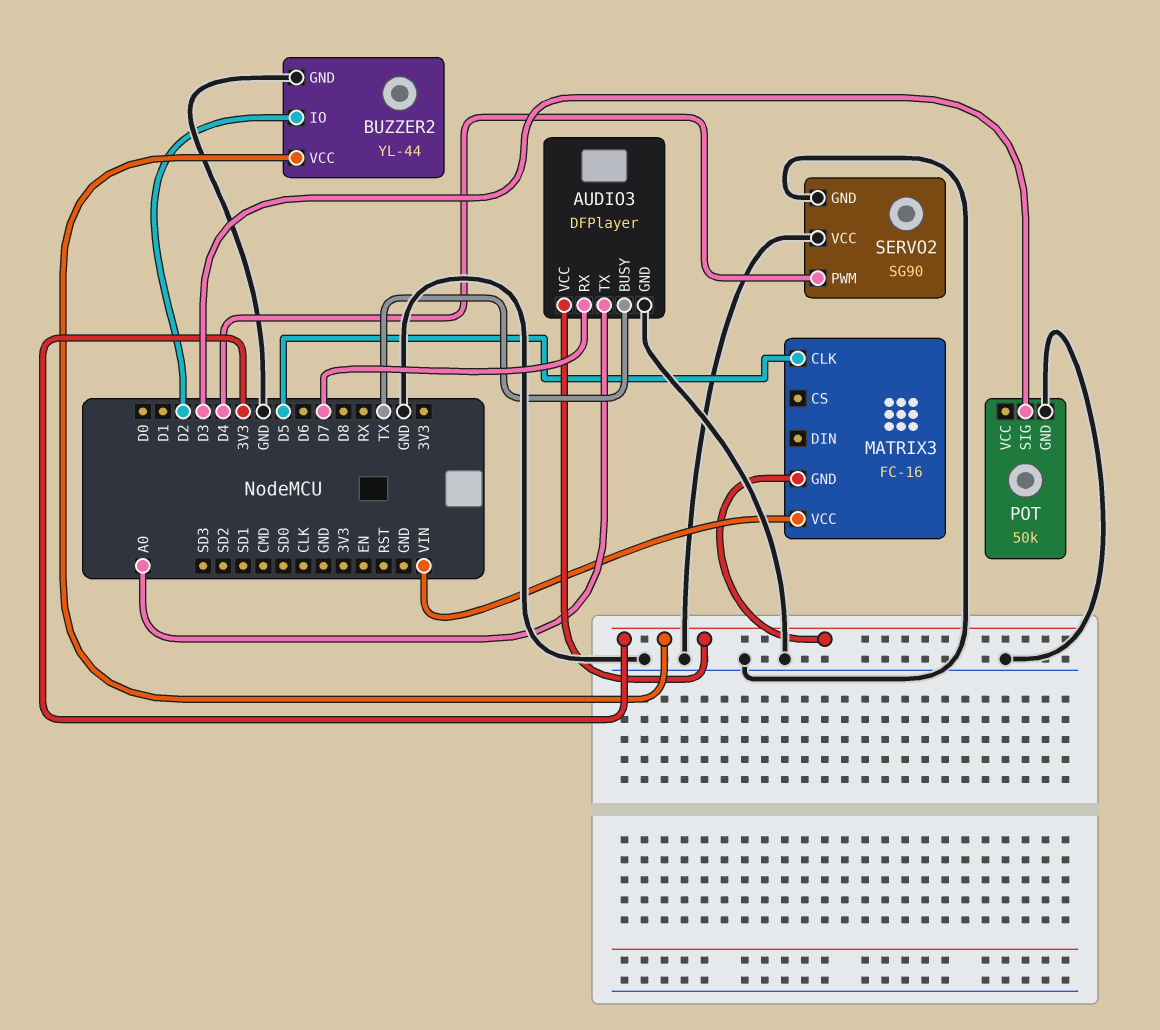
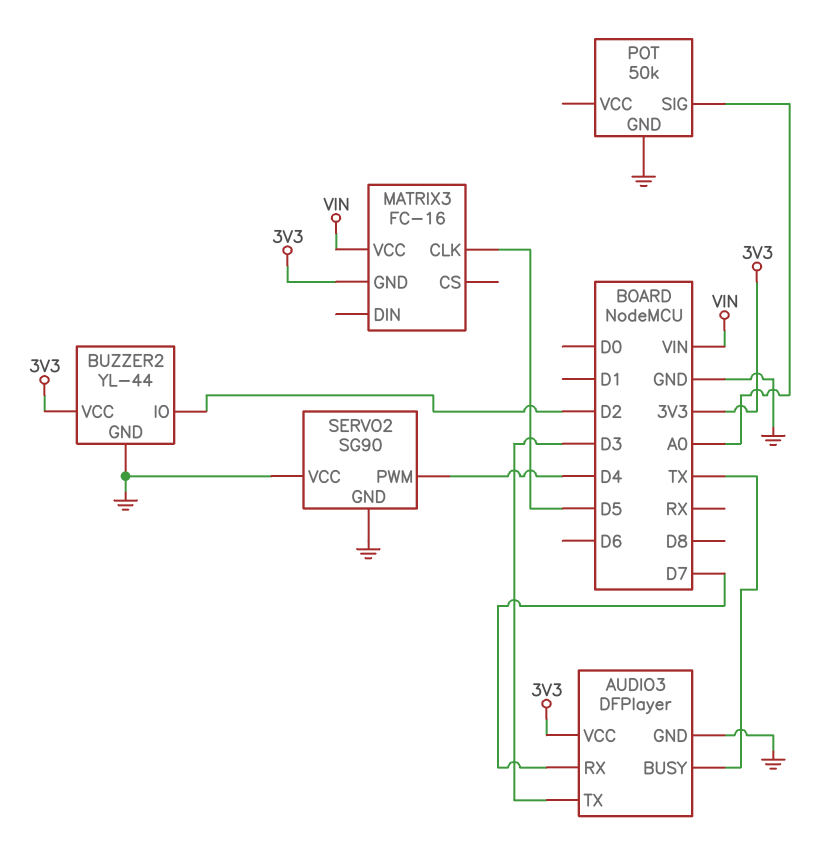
AUDIO3 pin TX: A0 -> D3
POT pin SIG: D3 -> A0

